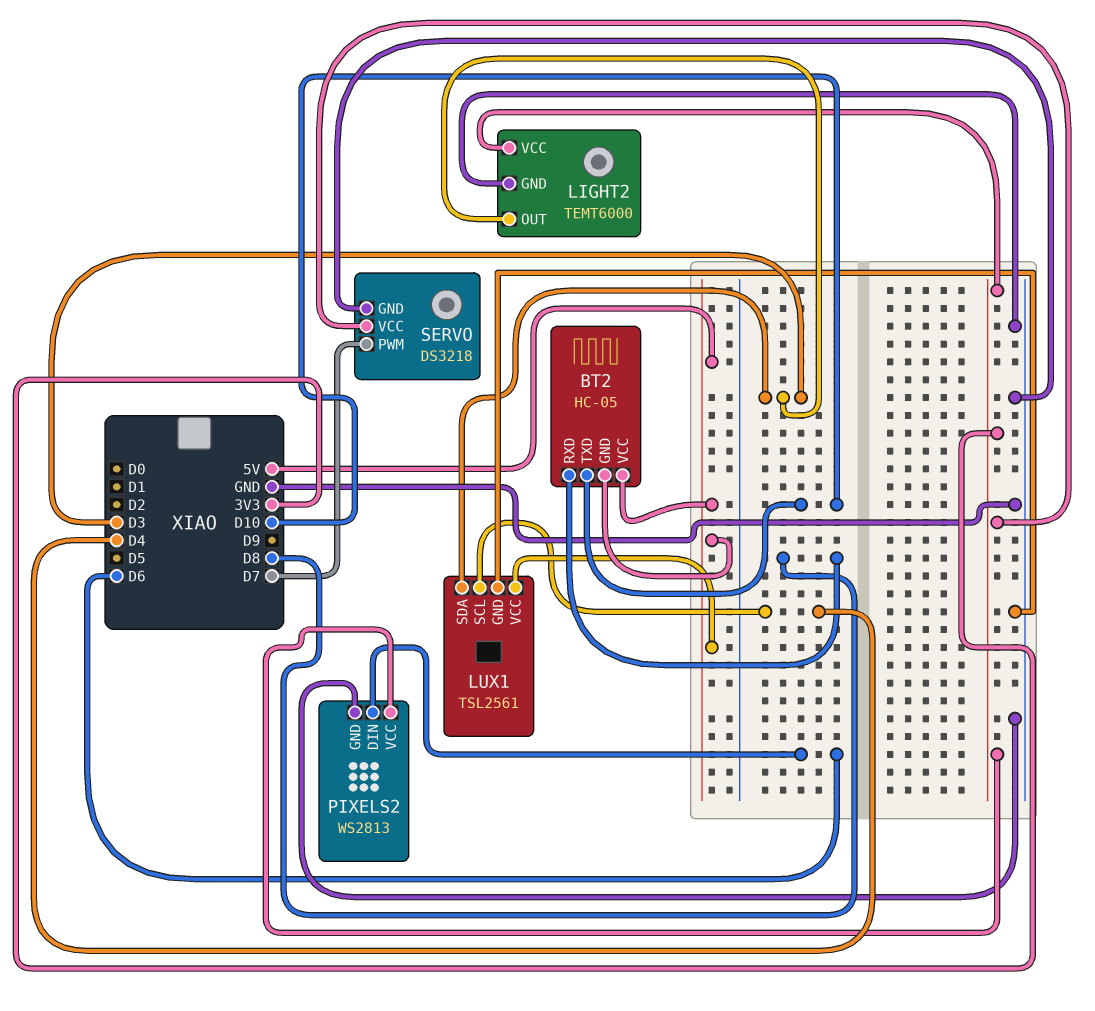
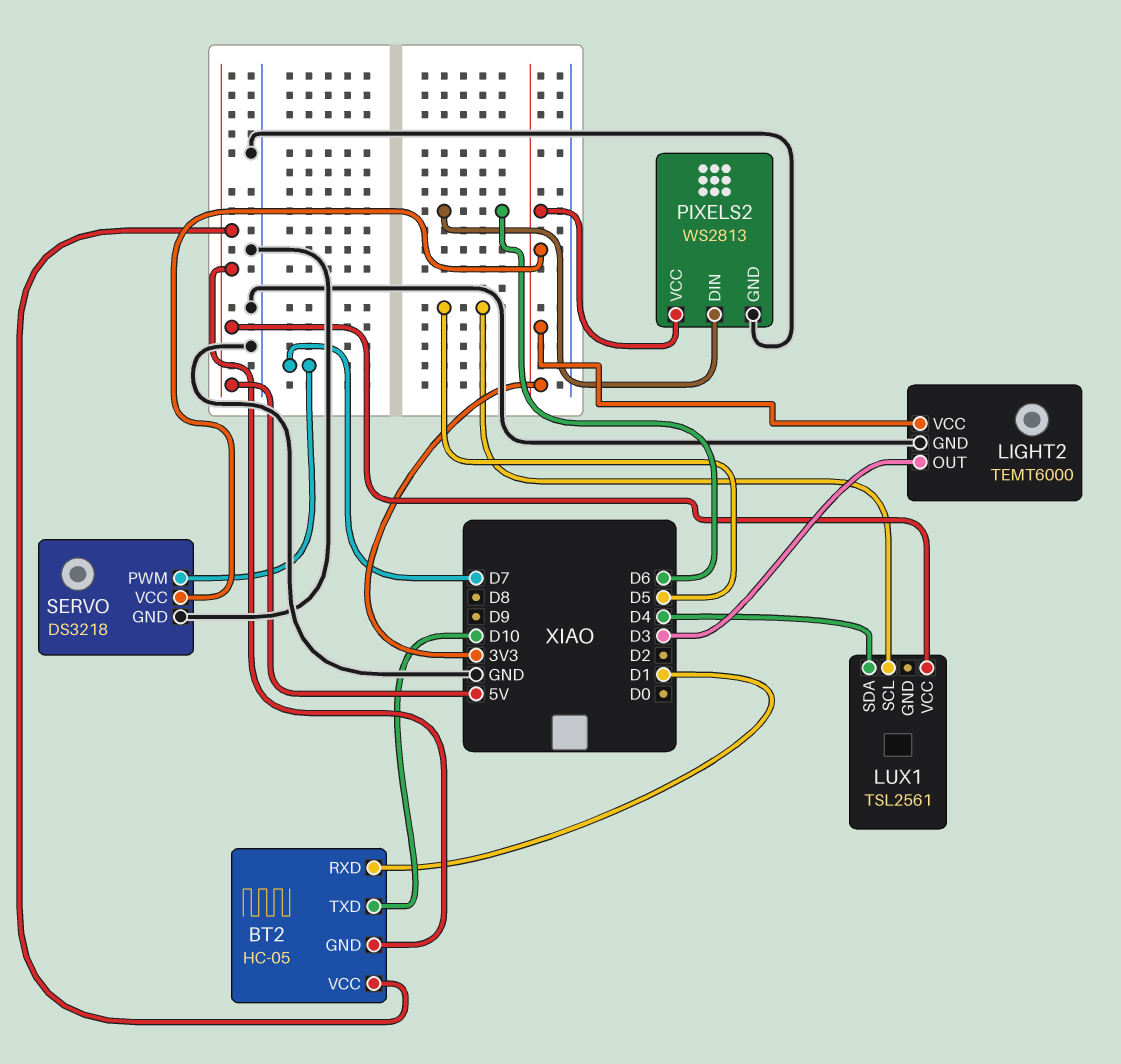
BT2 pin RXD: D8 -> D1
LUX1 pin GND: GND -> none
LUX1 pin SCL: D4 -> D5
LUX1 pin SDA: D3 -> D4

